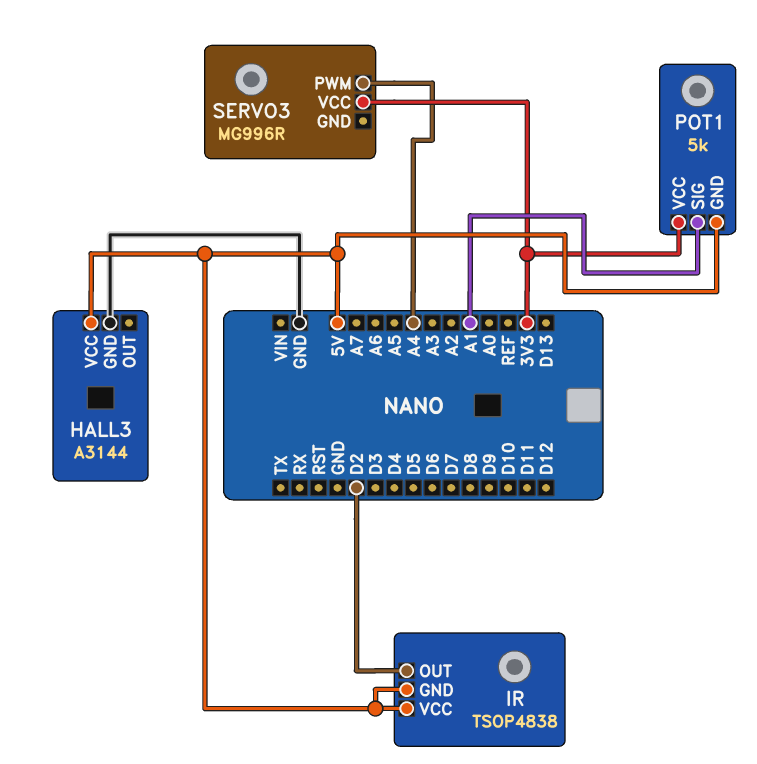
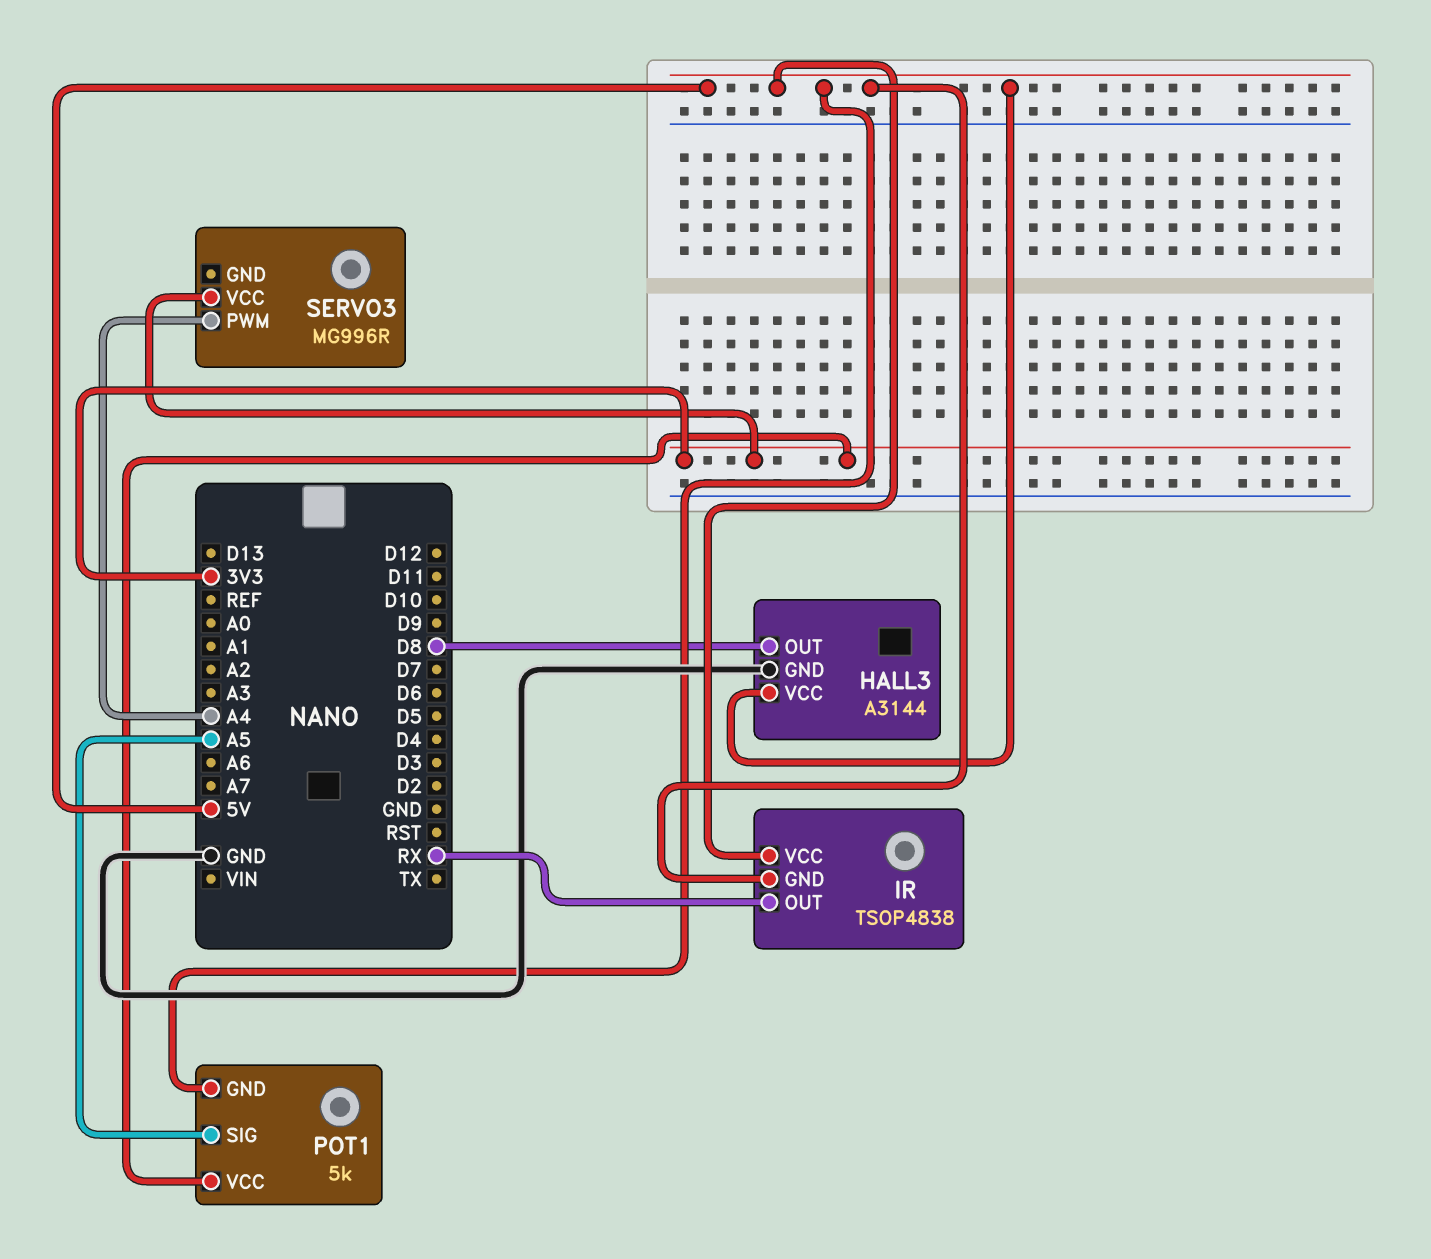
HALL3 pin OUT: none -> D8
IR pin OUT: D2 -> RX
POT1 pin SIG: A1 -> A5

